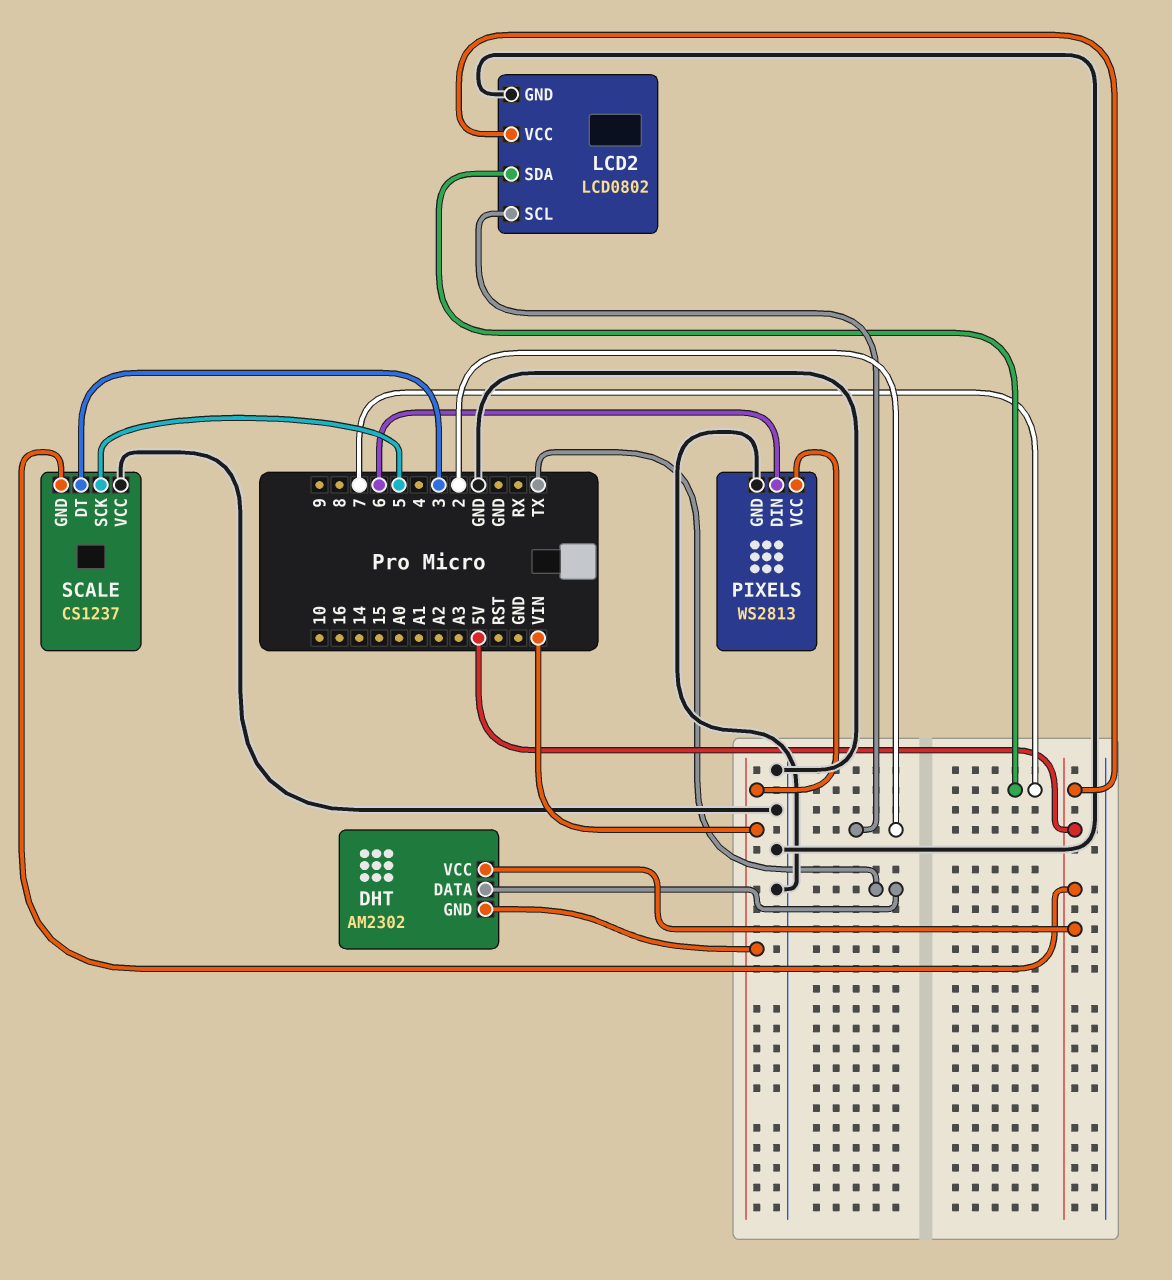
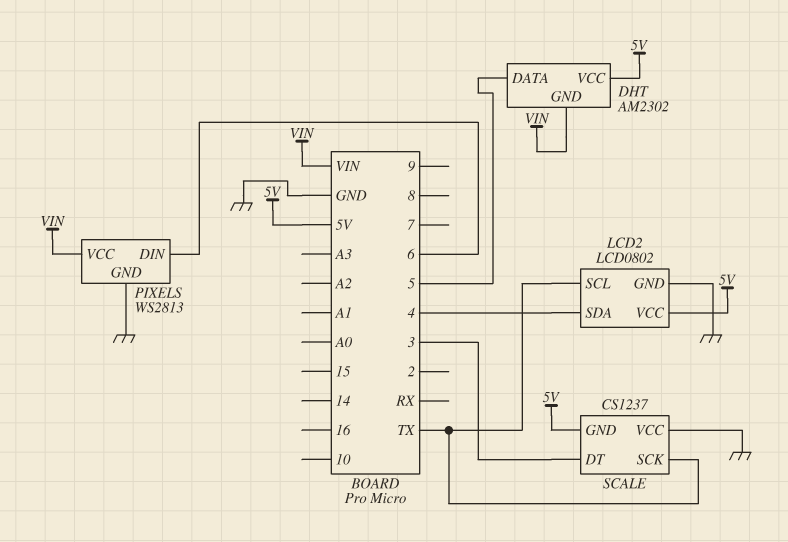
DHT pin DATA: TX -> 5
LCD2 pin SCL: 2 -> TX
LCD2 pin SDA: 7 -> 4
SCALE pin SCK: 5 -> TX

